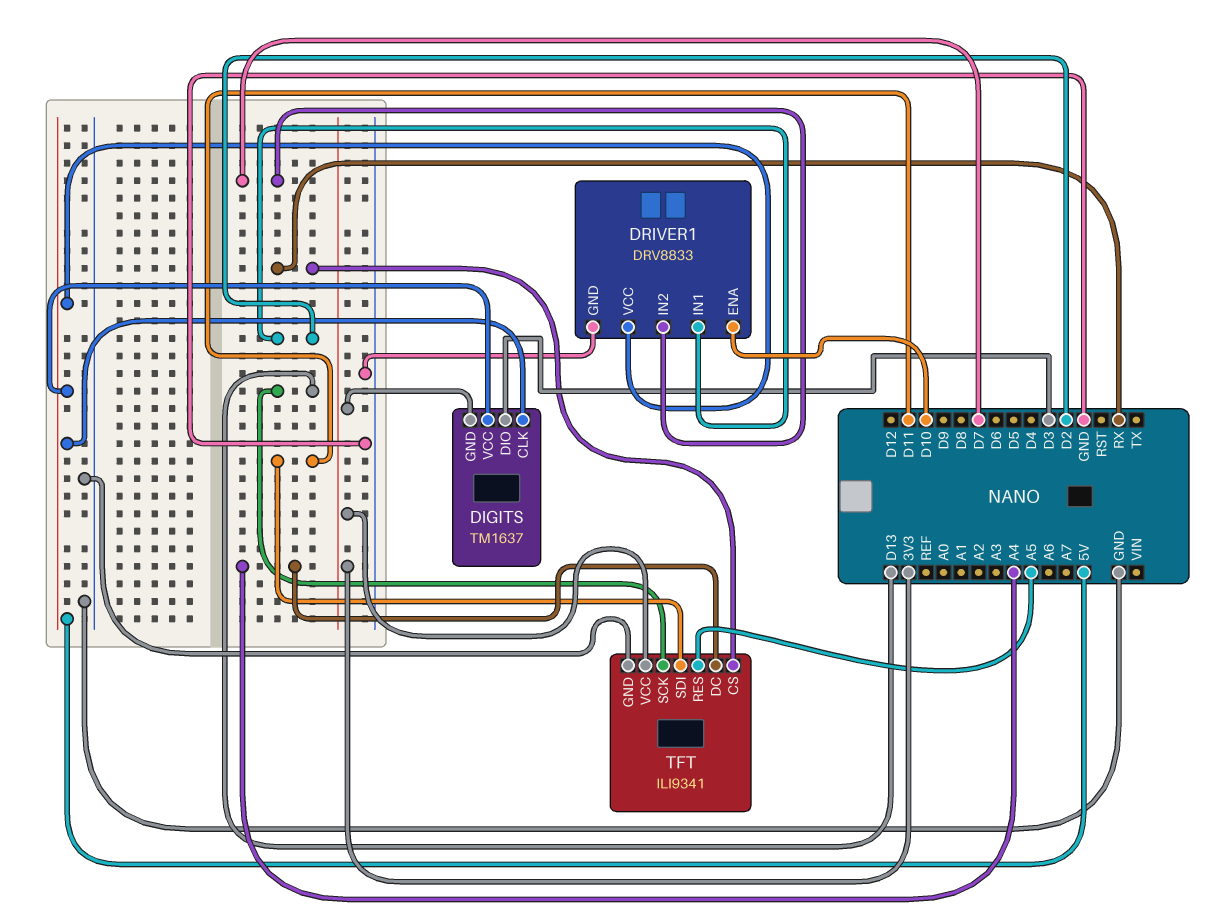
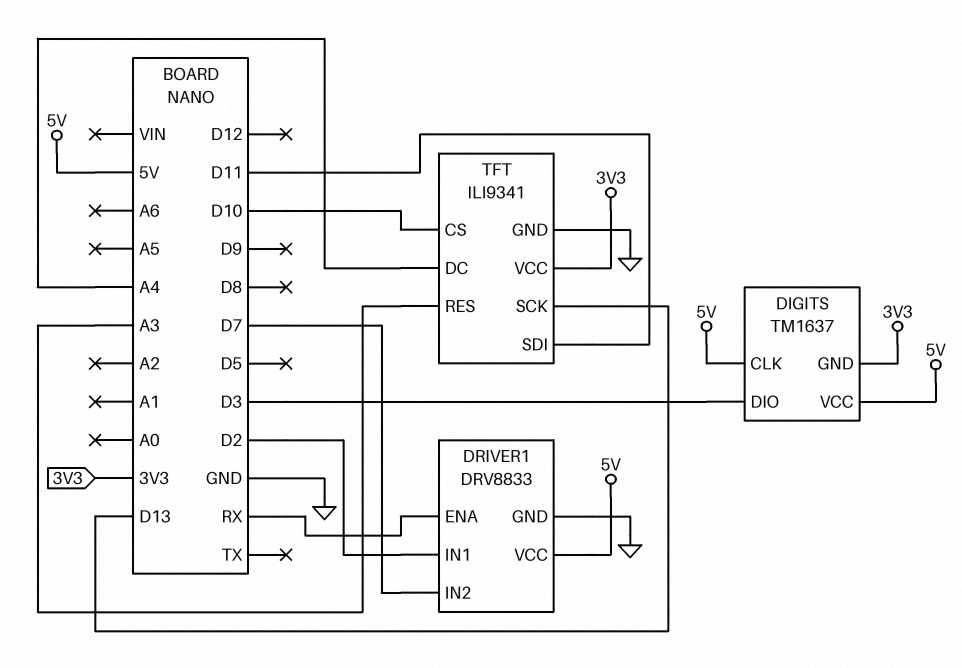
DRIVER1 pin ENA: D10 -> RX
TFT pin CS: RX -> D10
TFT pin RES: A5 -> A3

